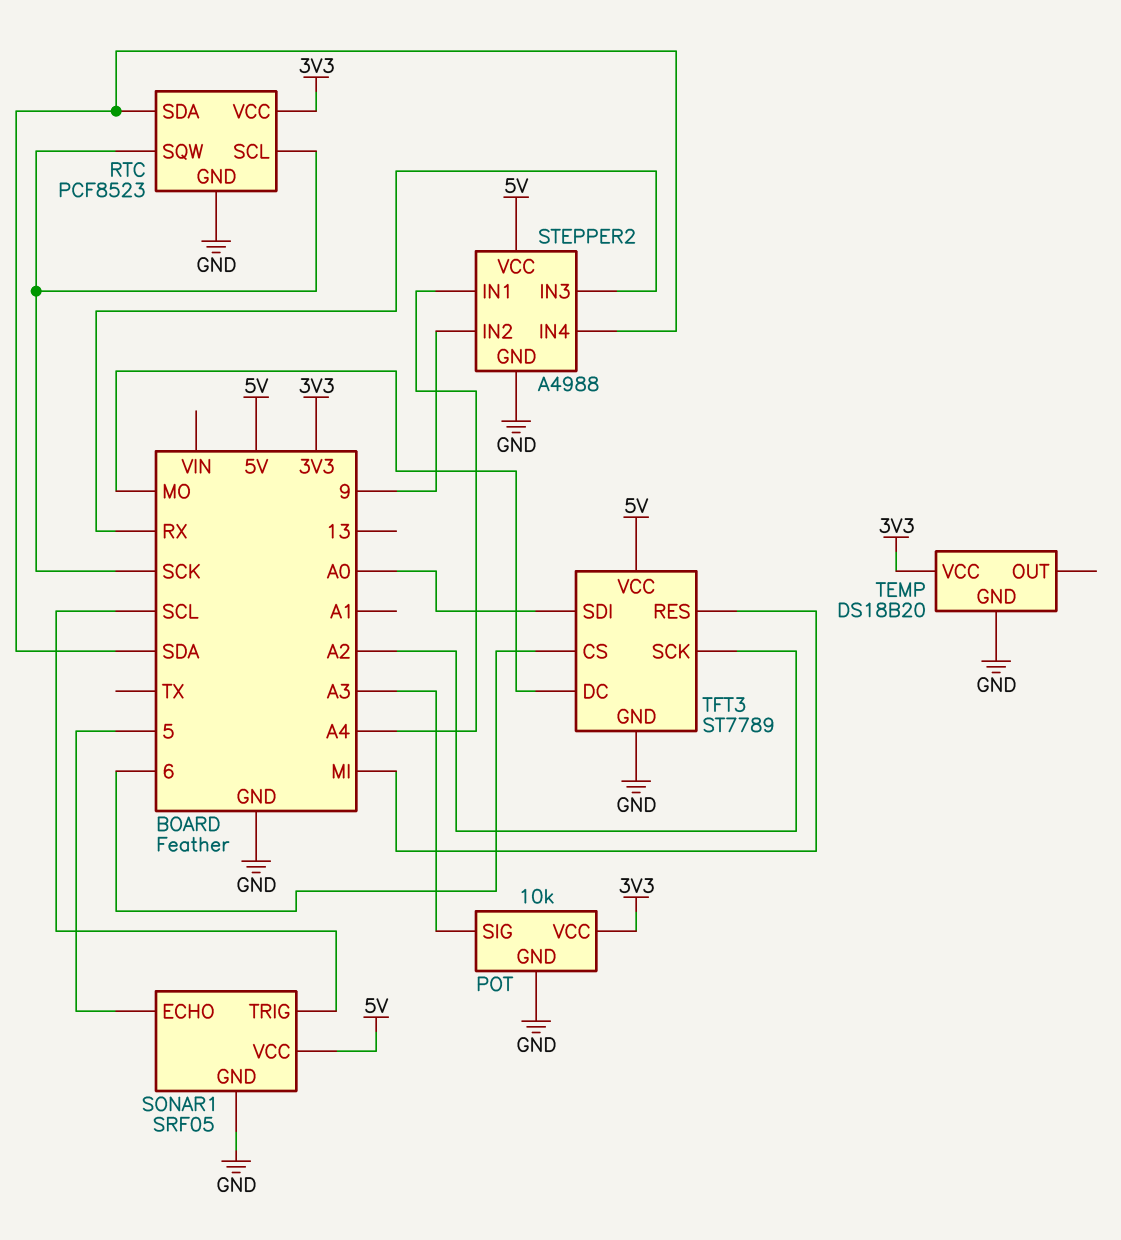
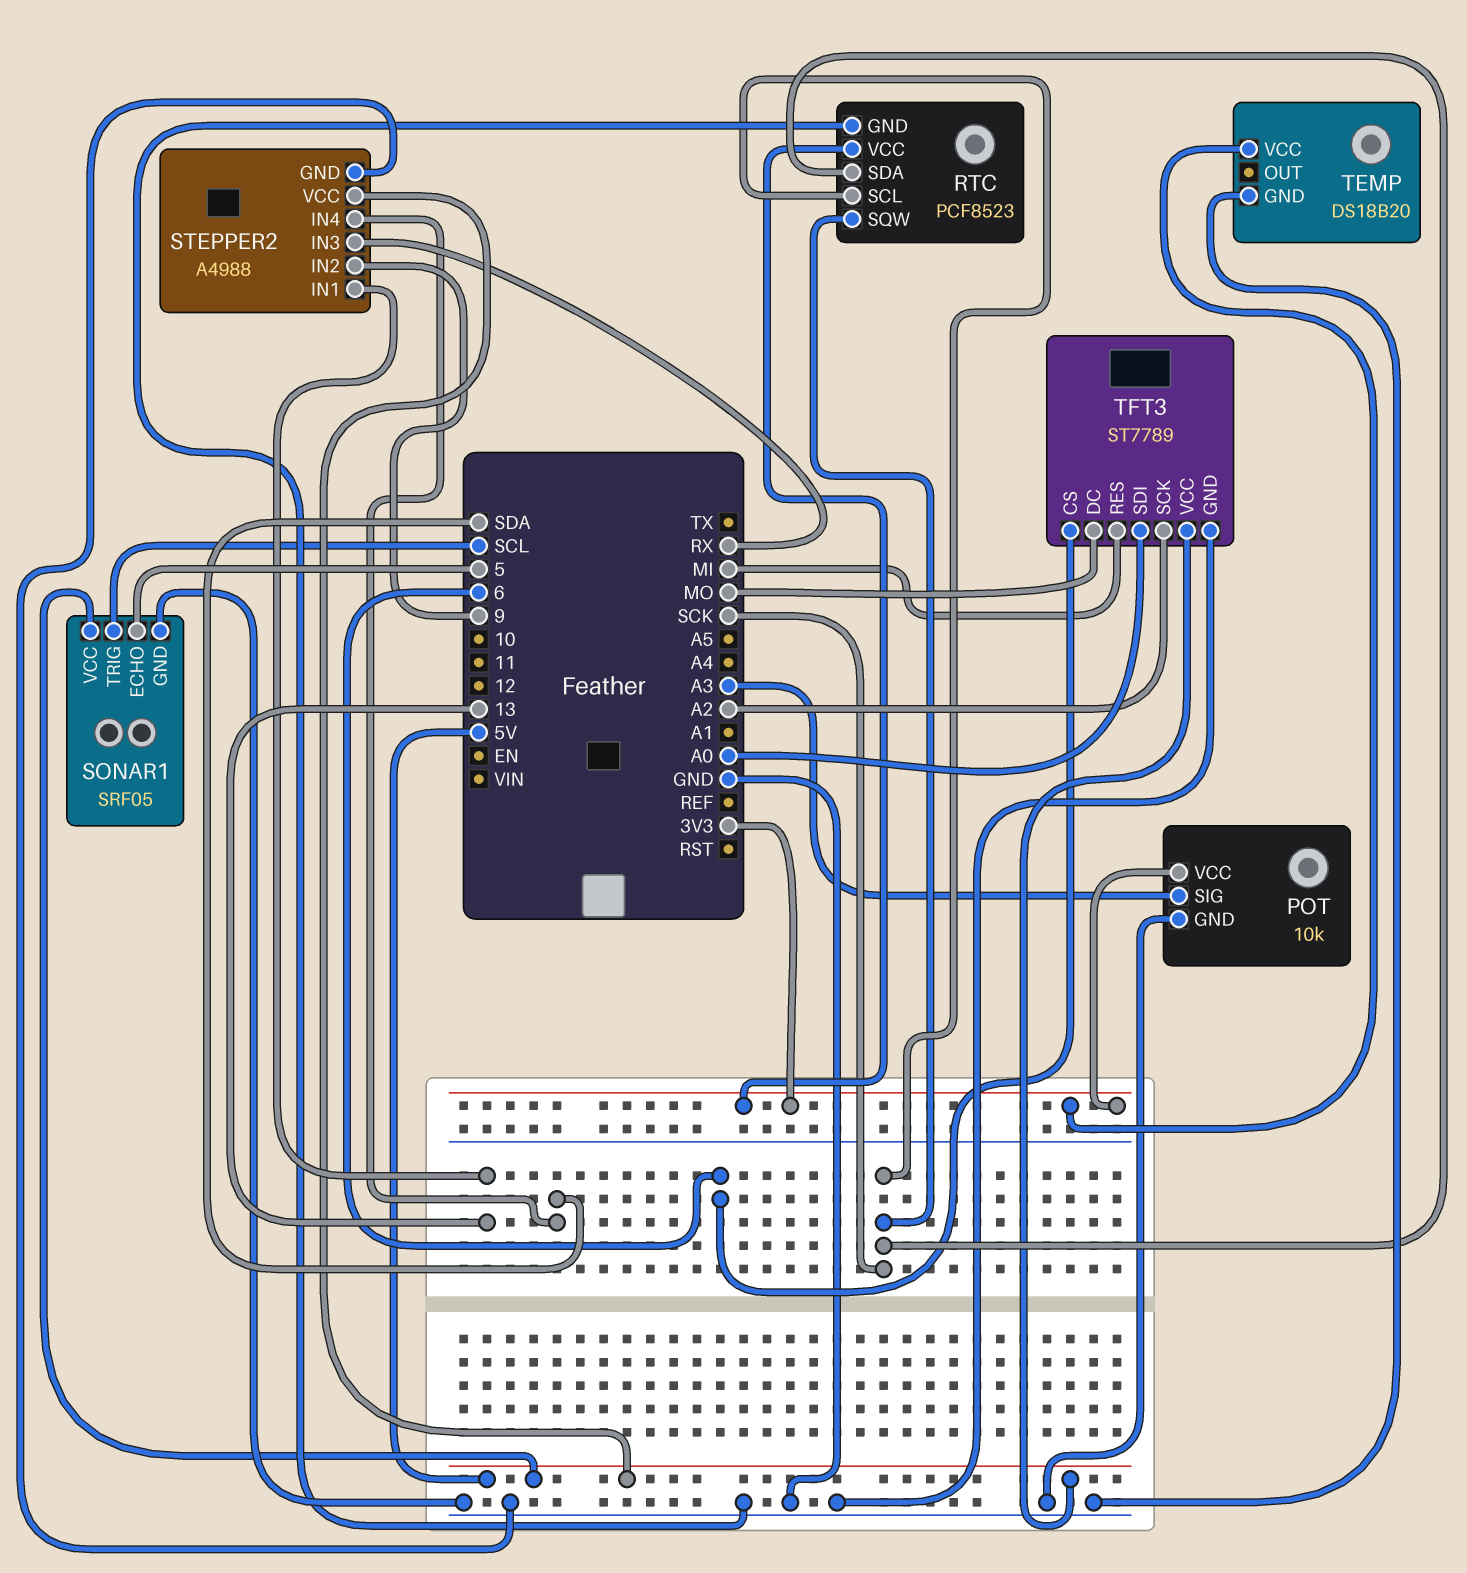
RTC pin SDA: SDA -> SCK
STEPPER2 pin IN1: A4 -> 13

